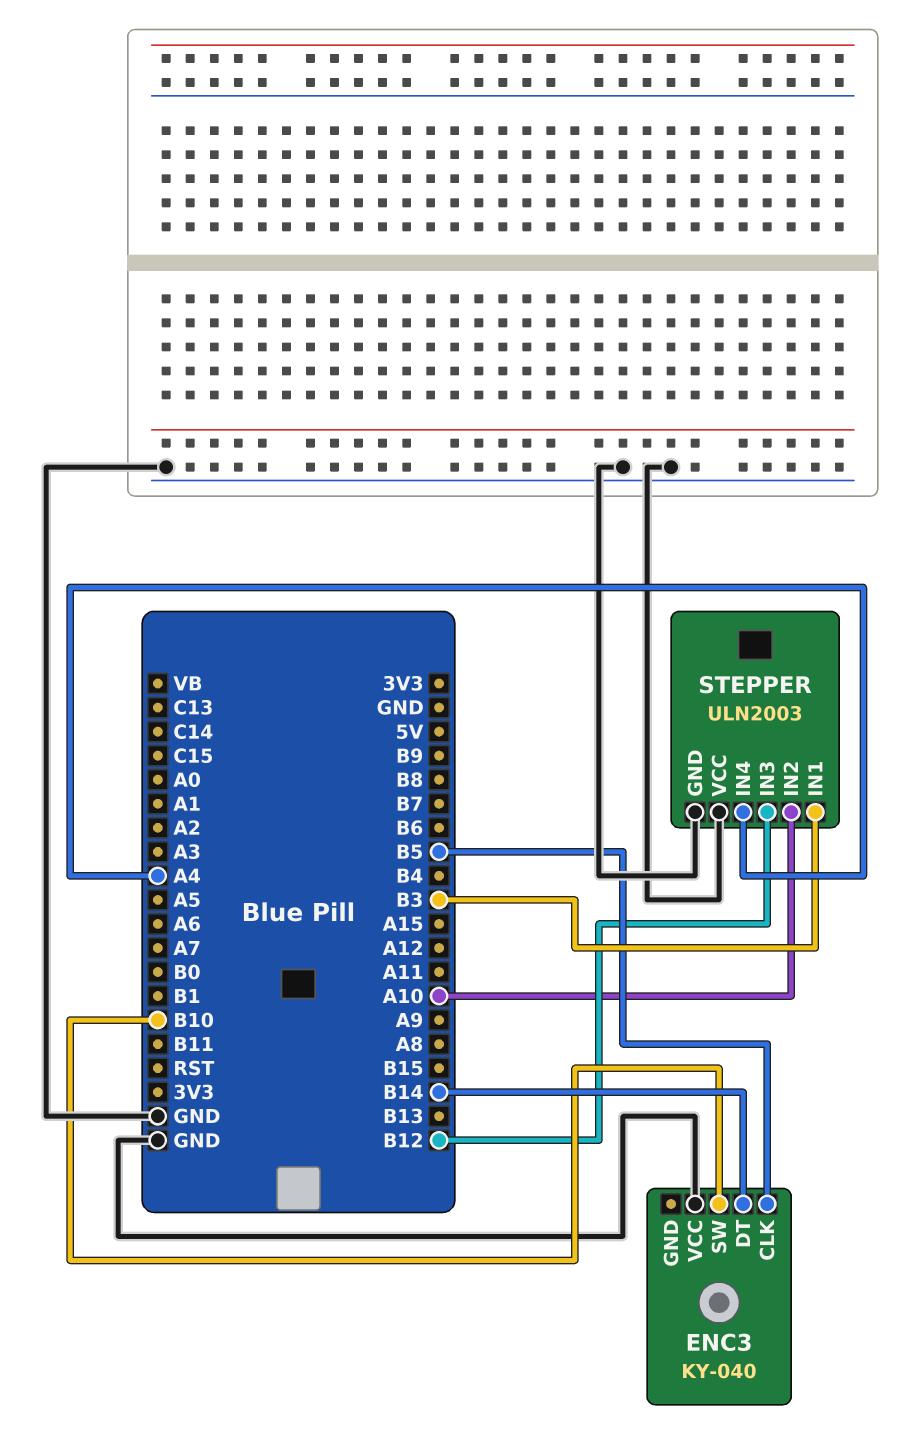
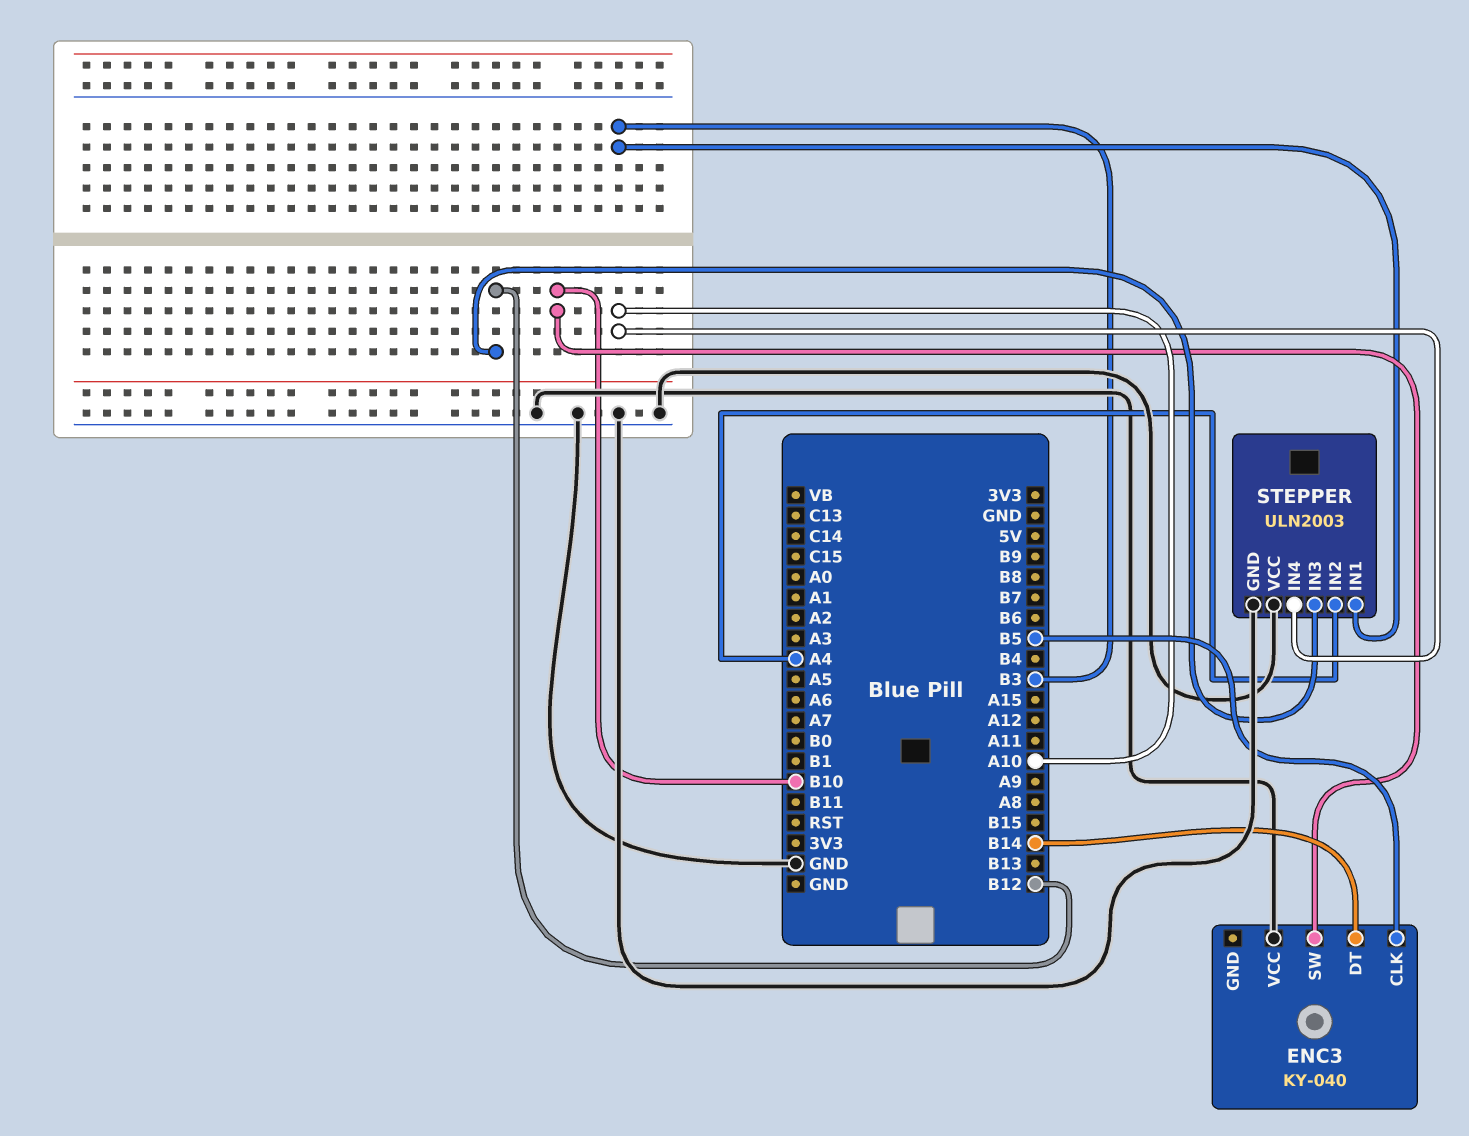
STEPPER pin IN2: A10 -> A4
STEPPER pin IN4: A4 -> A10

